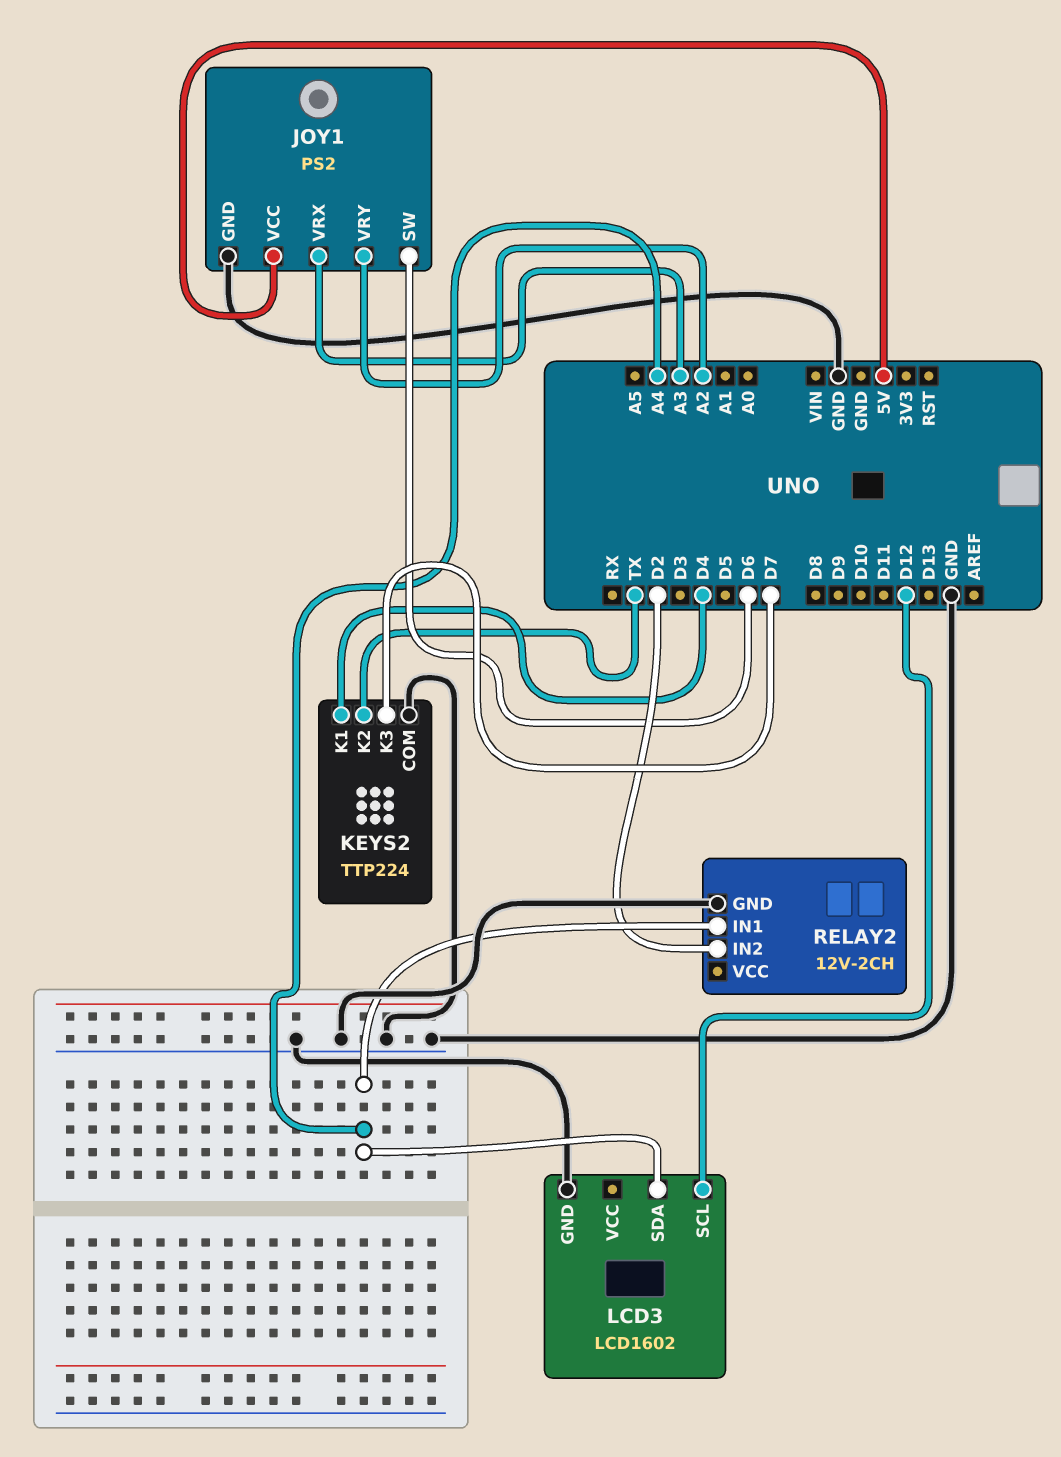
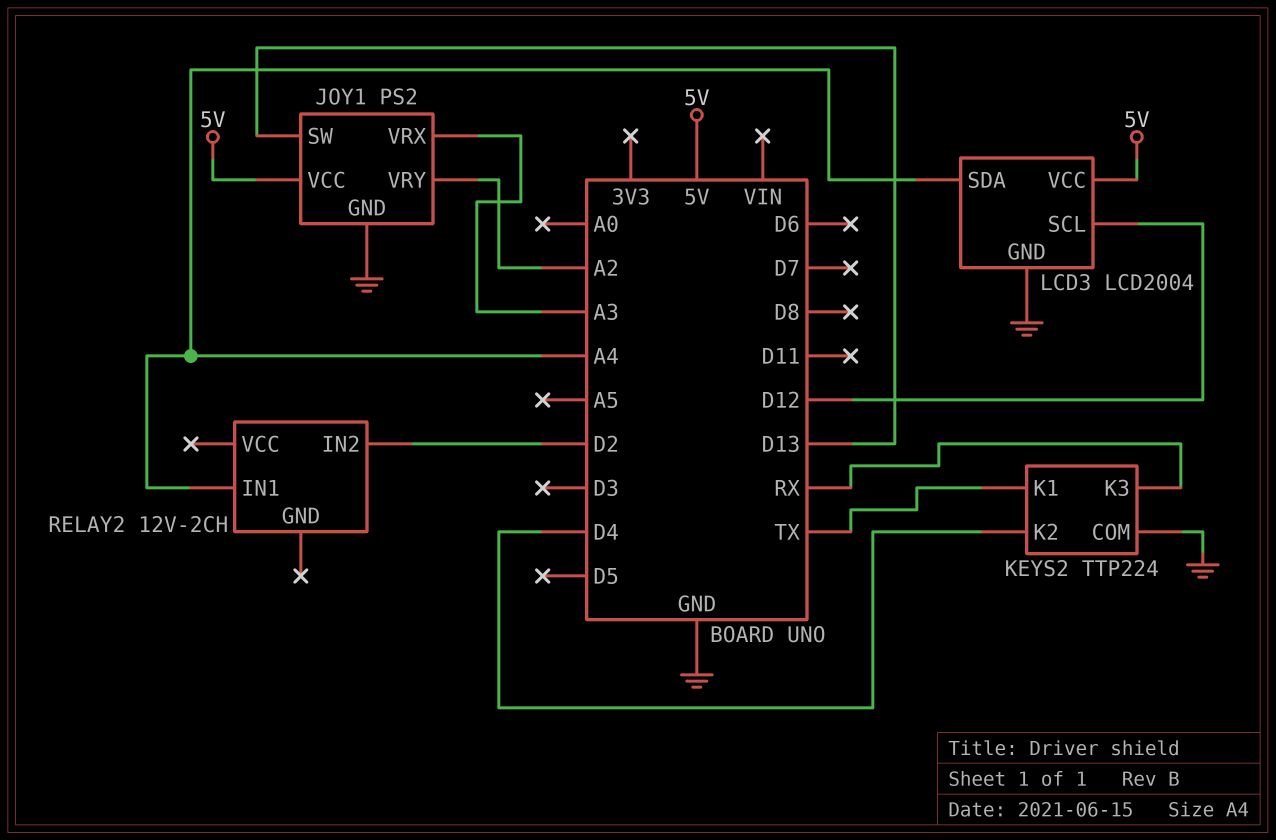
JOY1 pin SW: D6 -> D13
KEYS2 pin K1: D4 -> TX
KEYS2 pin K2: TX -> D4
KEYS2 pin K3: D7 -> RX
LCD3: LCD1602 -> LCD2004
LCD3 pin VCC: none -> 5V
RELAY2 pin GND: GND -> none

